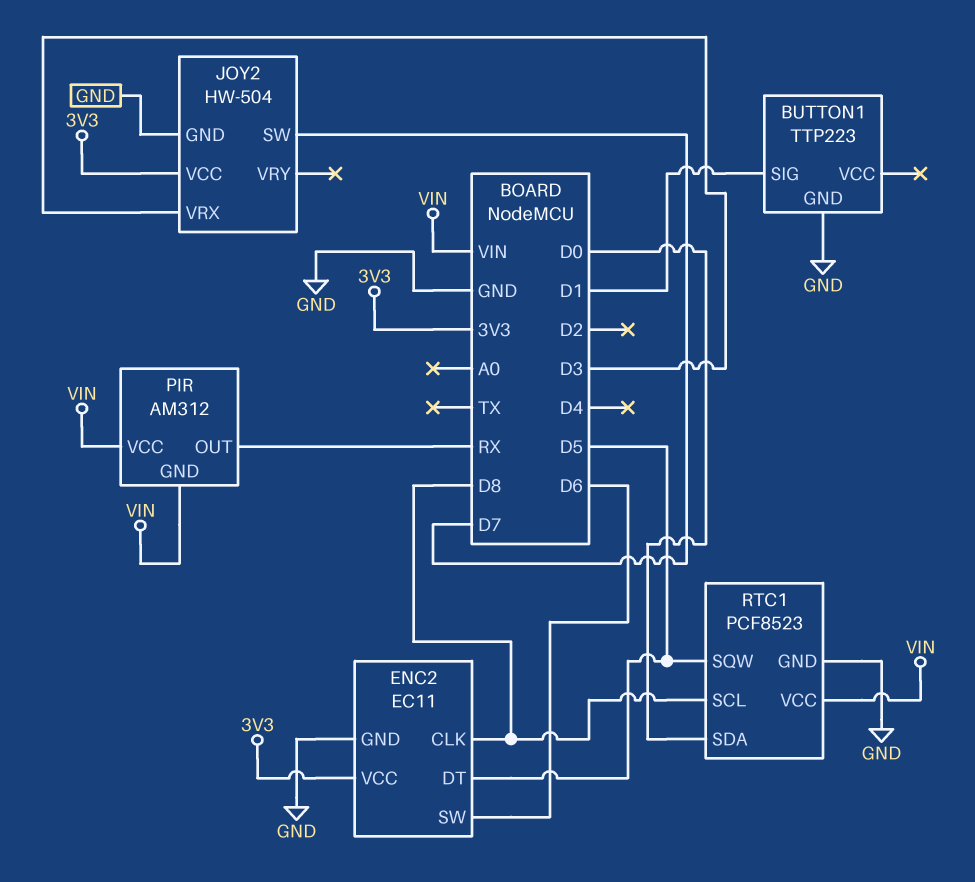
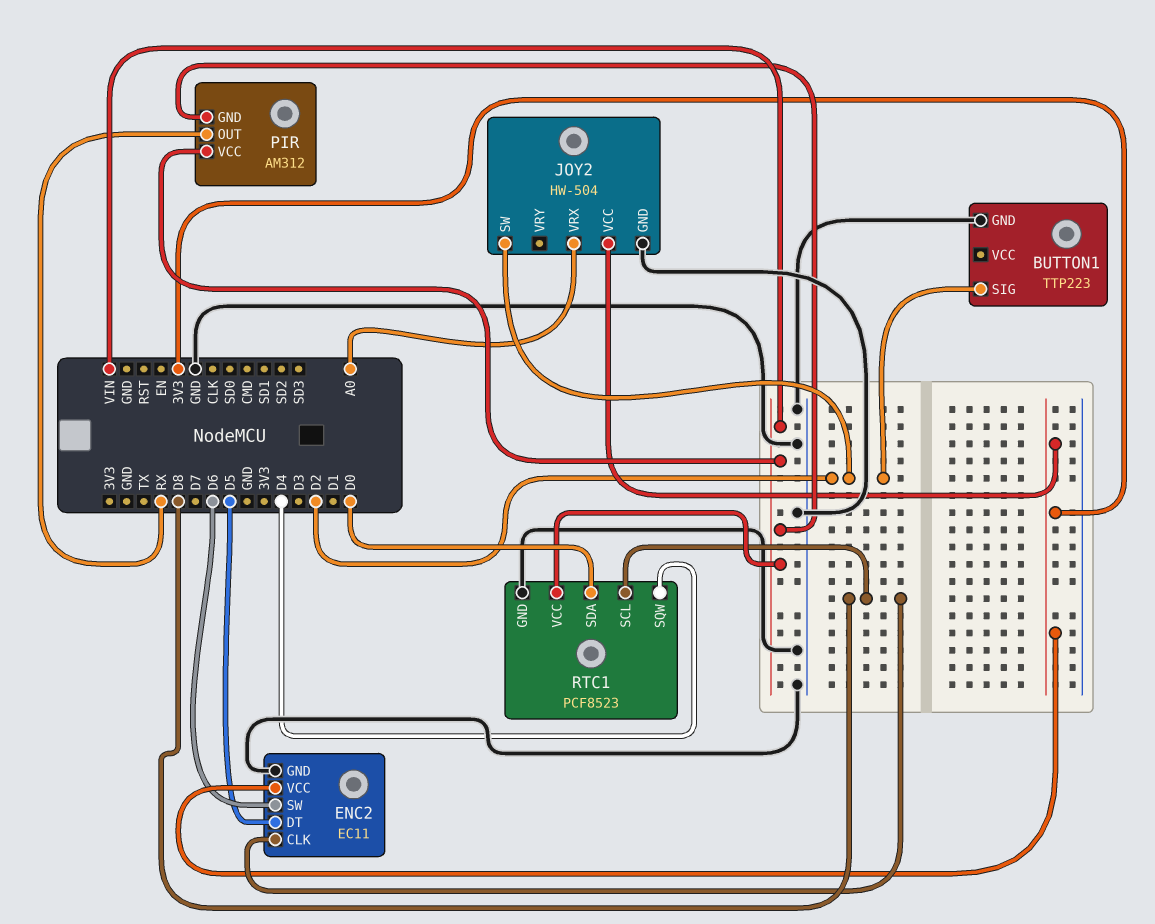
BUTTON1 pin SIG: D1 -> D2
JOY2 pin SW: D7 -> D2
JOY2 pin VRX: D3 -> A0
RTC1 pin SQW: D5 -> D4

